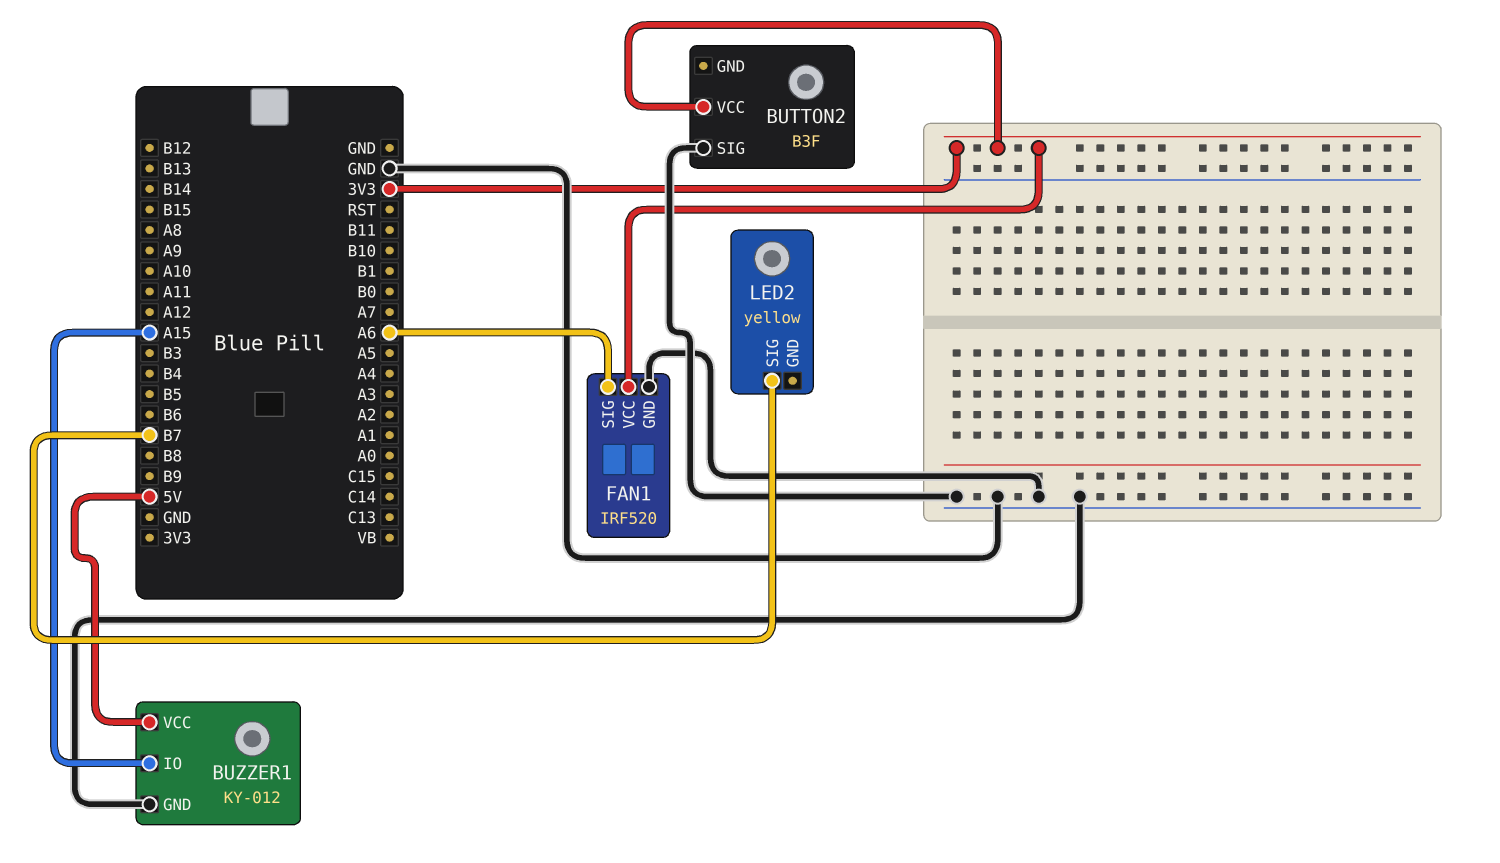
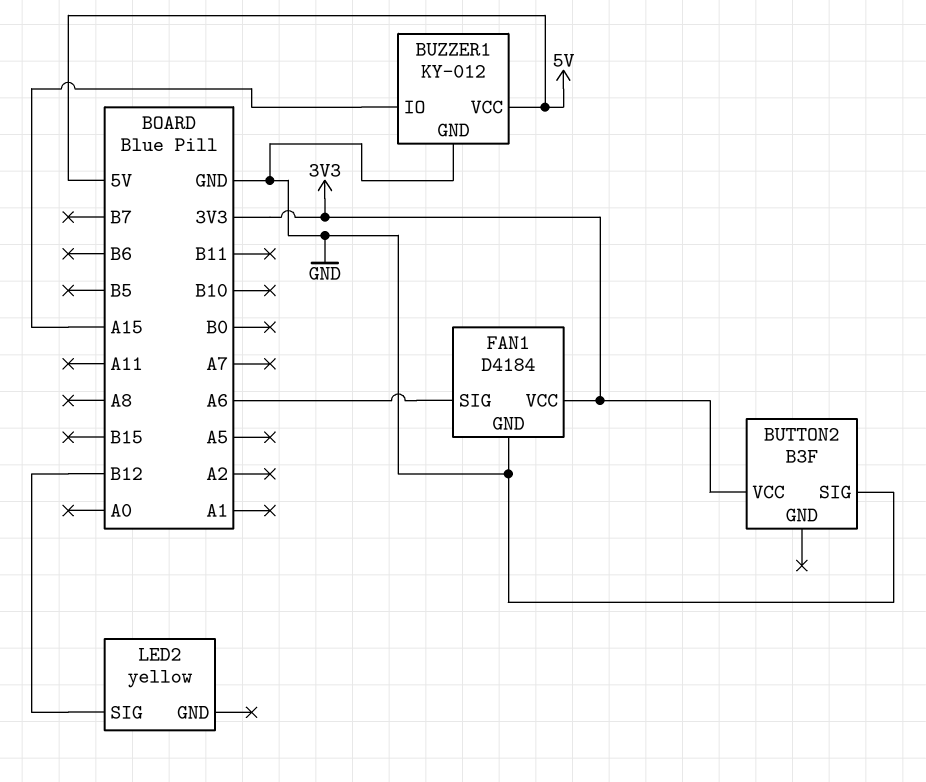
FAN1: IRF520 -> D4184
LED2 pin SIG: B7 -> B12

